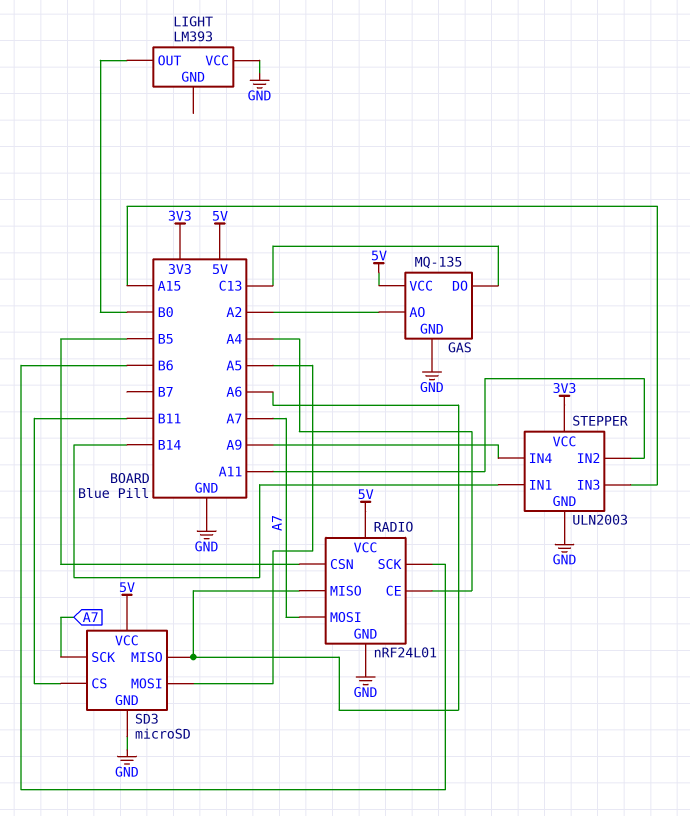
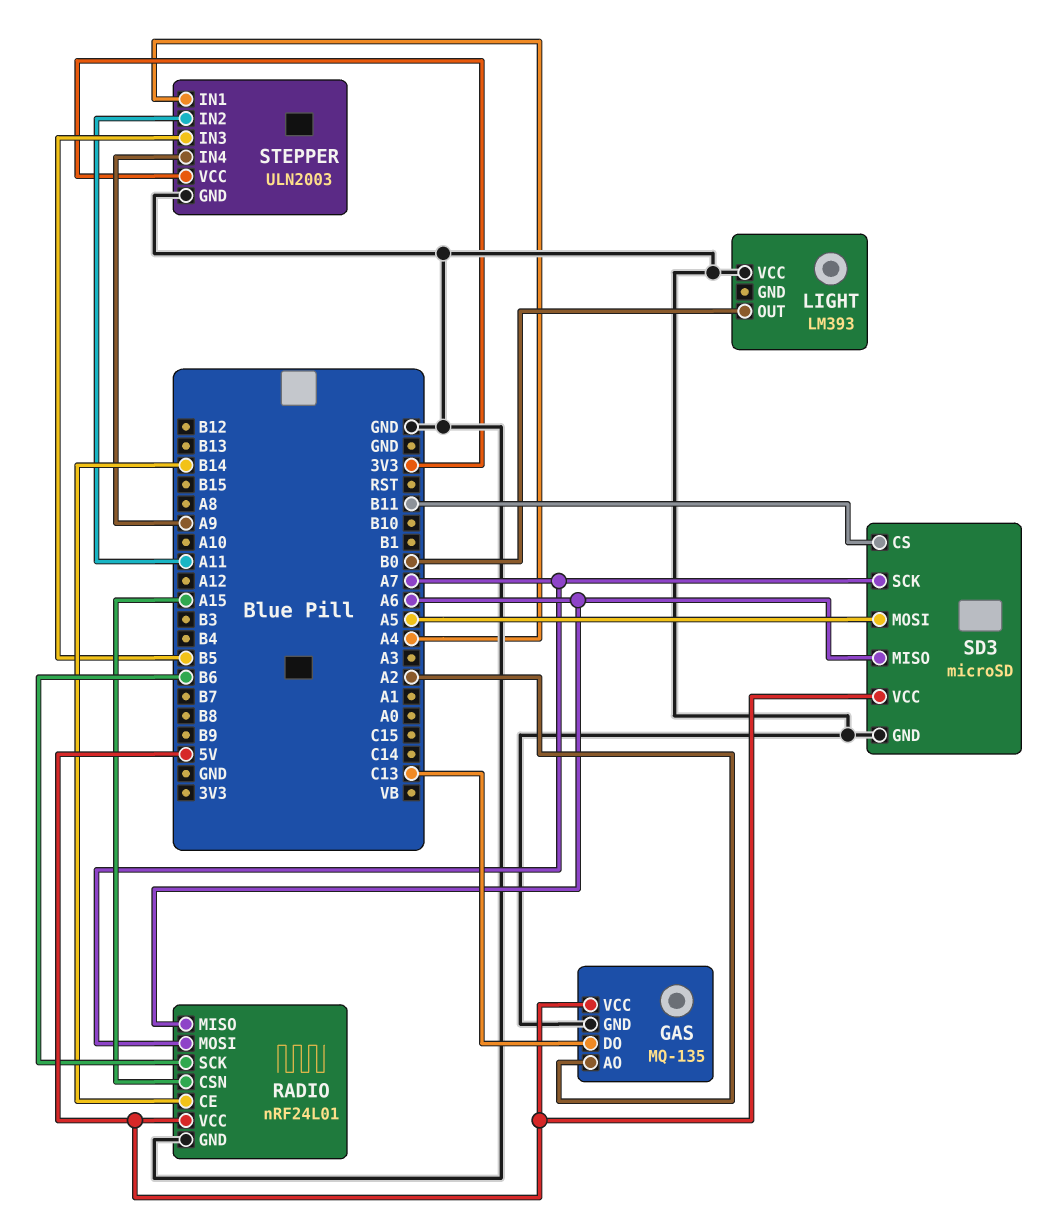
RADIO pin CE: A4 -> B14
RADIO pin CSN: B5 -> A15
STEPPER pin IN1: B14 -> A4
STEPPER pin IN3: A15 -> B5

